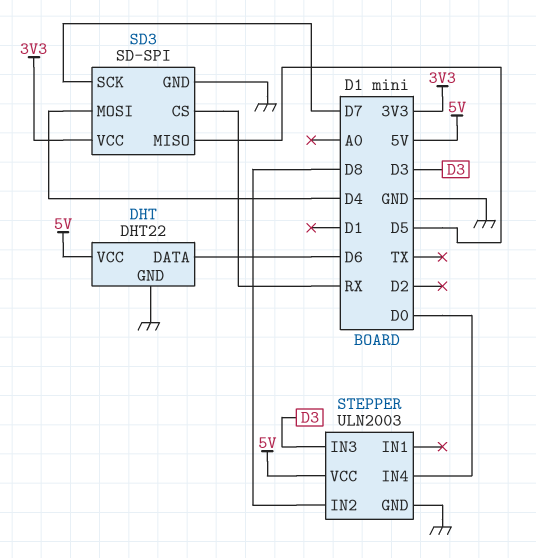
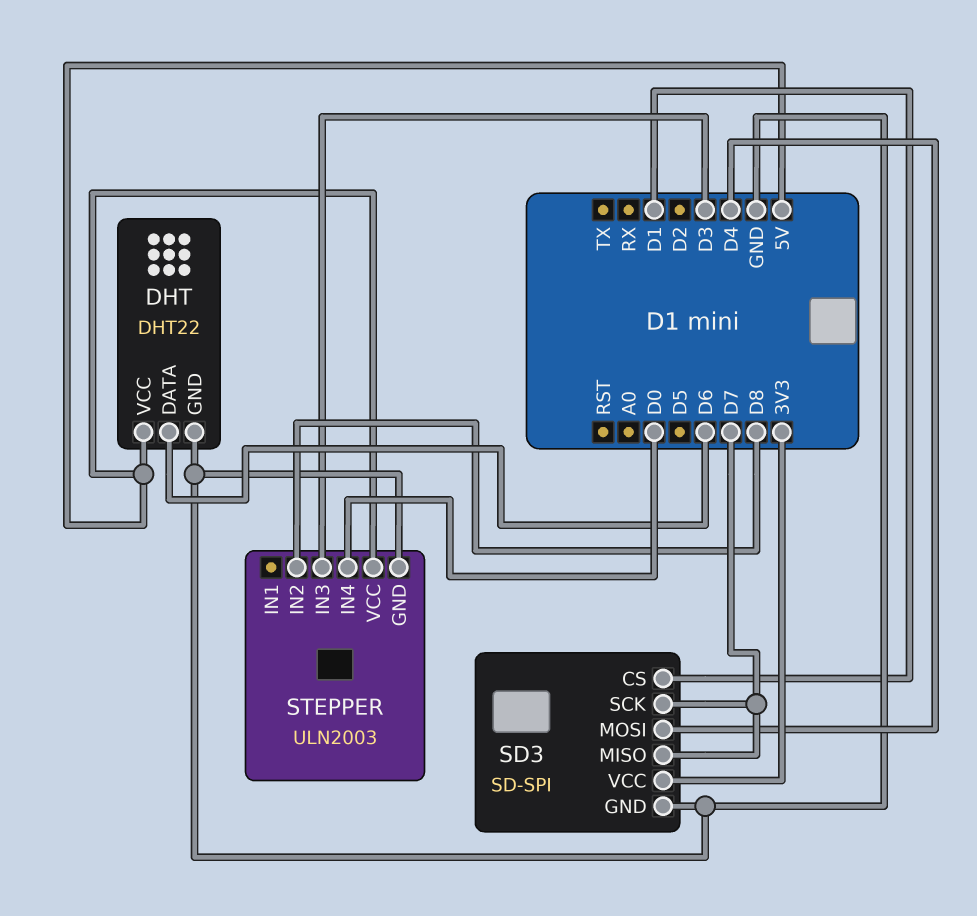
SD3 pin CS: RX -> D1
SD3 pin MISO: D5 -> D7

